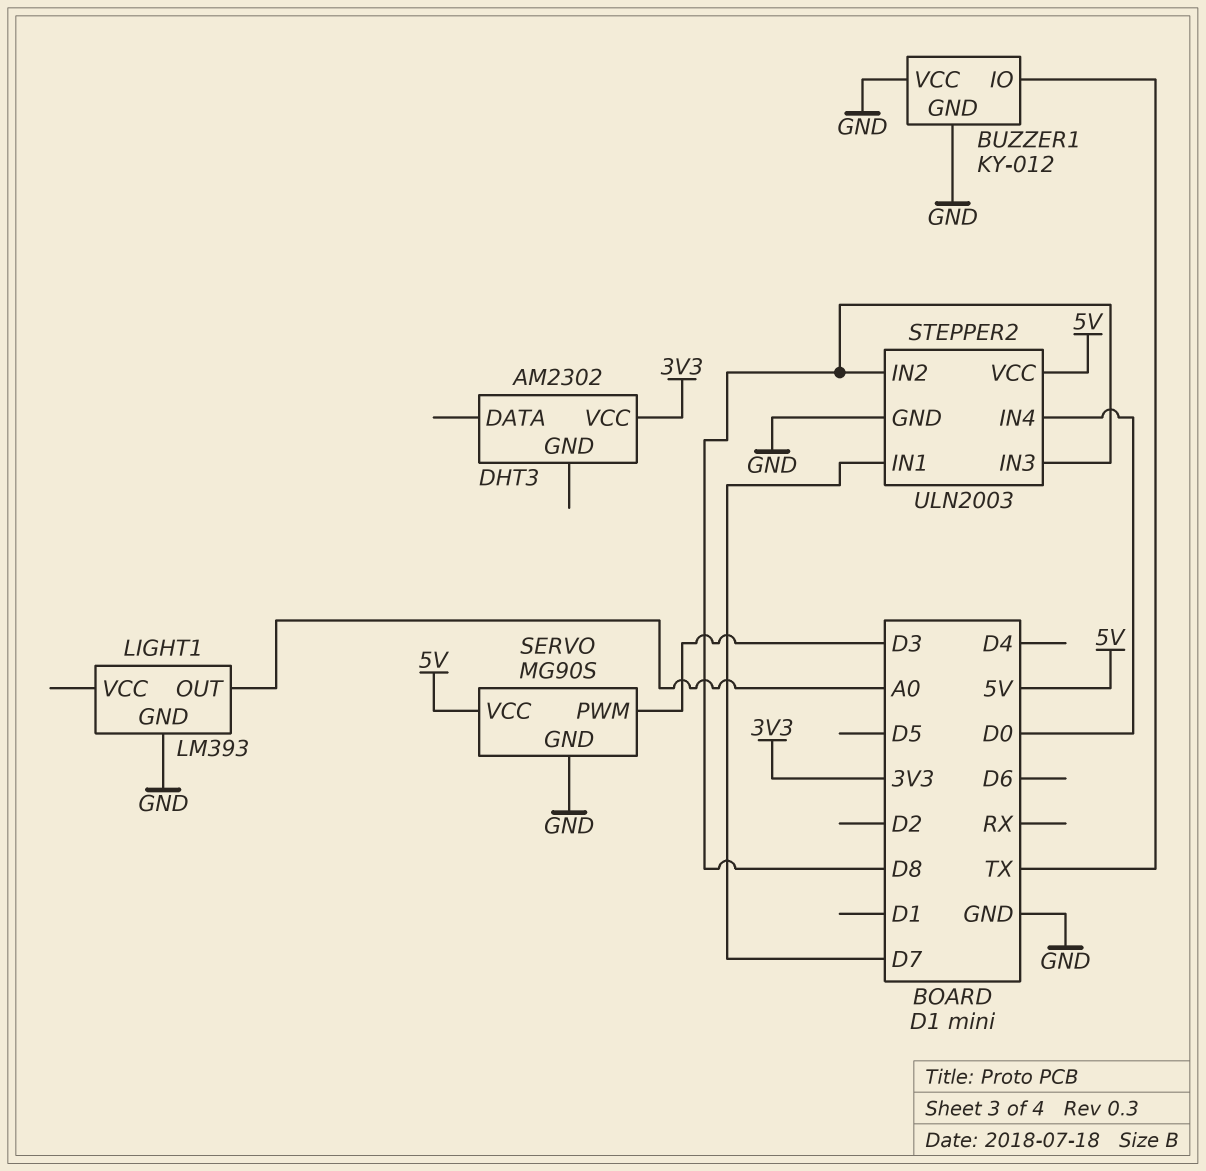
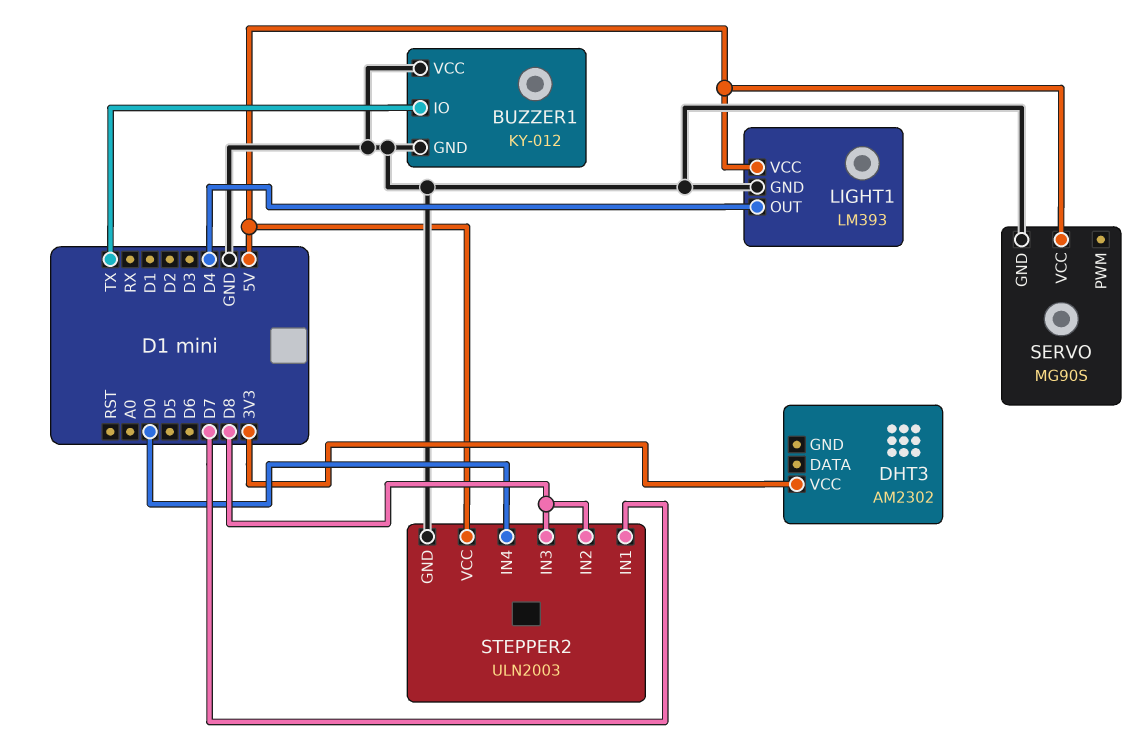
LIGHT1 pin OUT: A0 -> D4
LIGHT1 pin VCC: none -> 5V
SERVO pin PWM: D3 -> none

